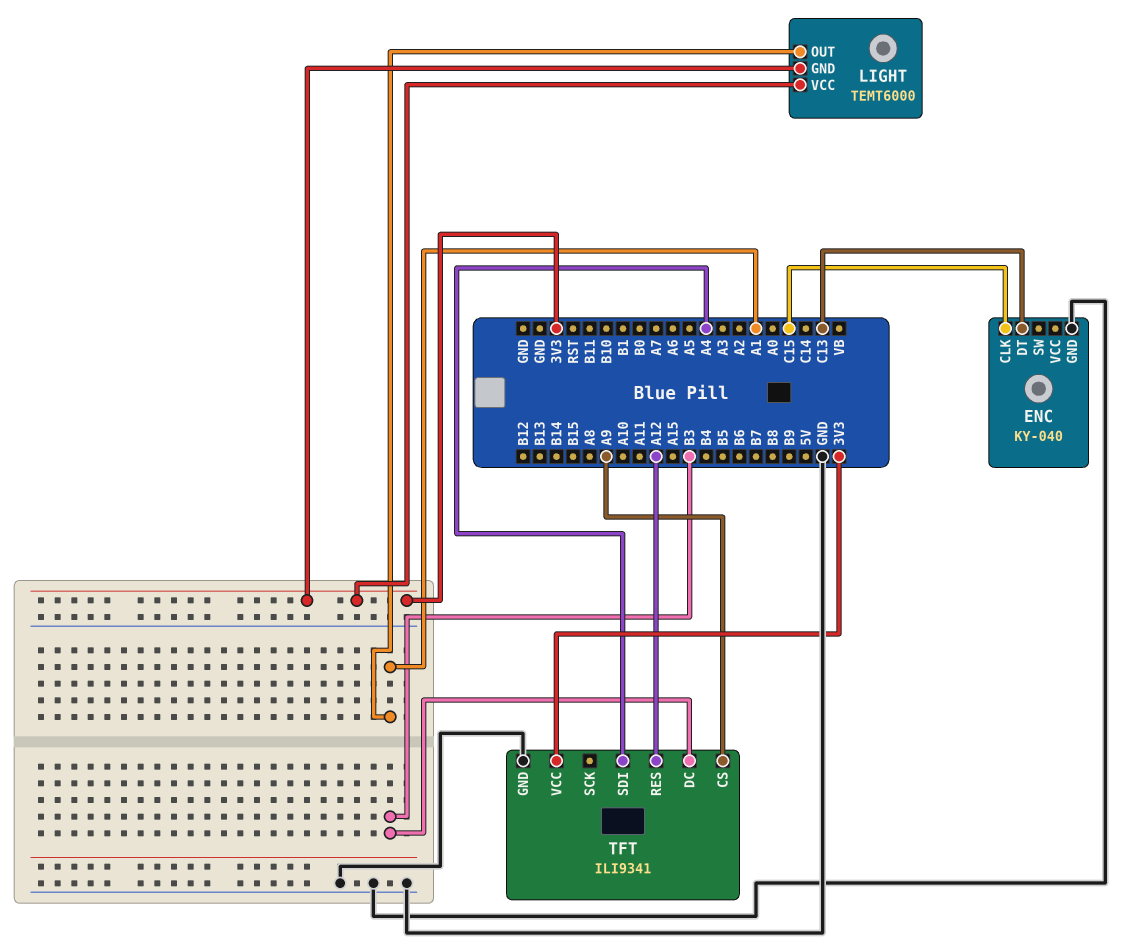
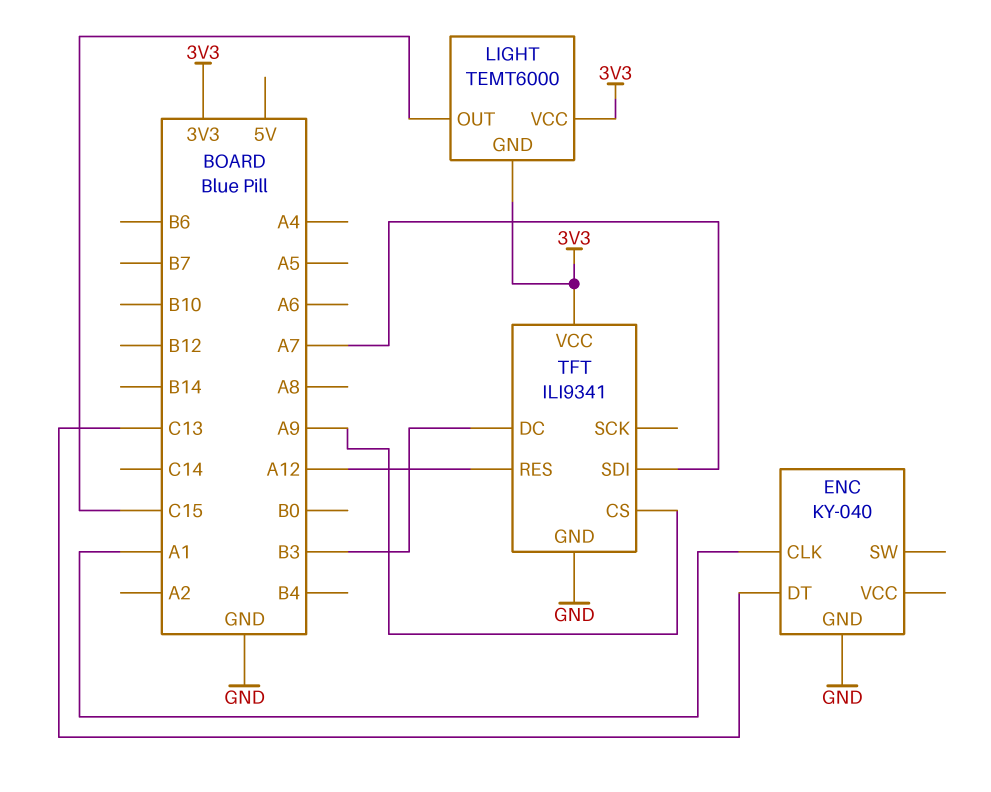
ENC pin CLK: C15 -> A1
LIGHT pin OUT: A1 -> C15
TFT pin SDI: A4 -> A7

